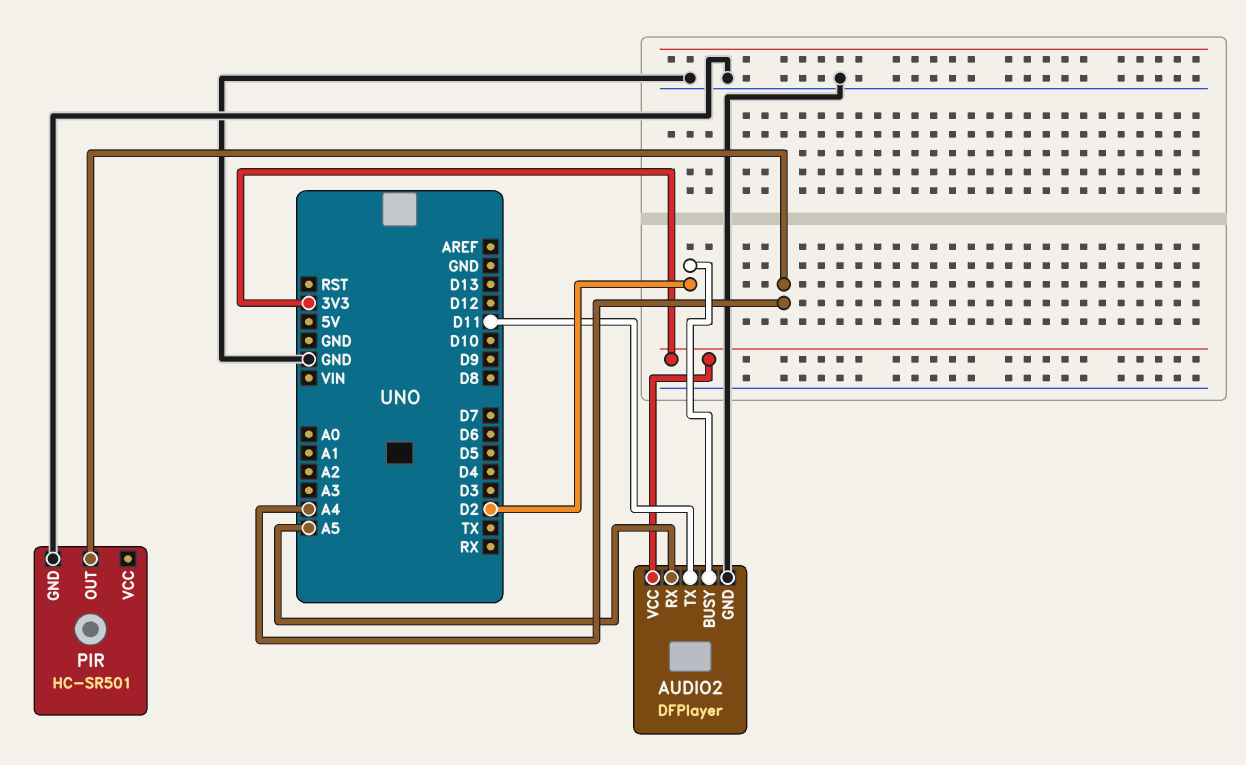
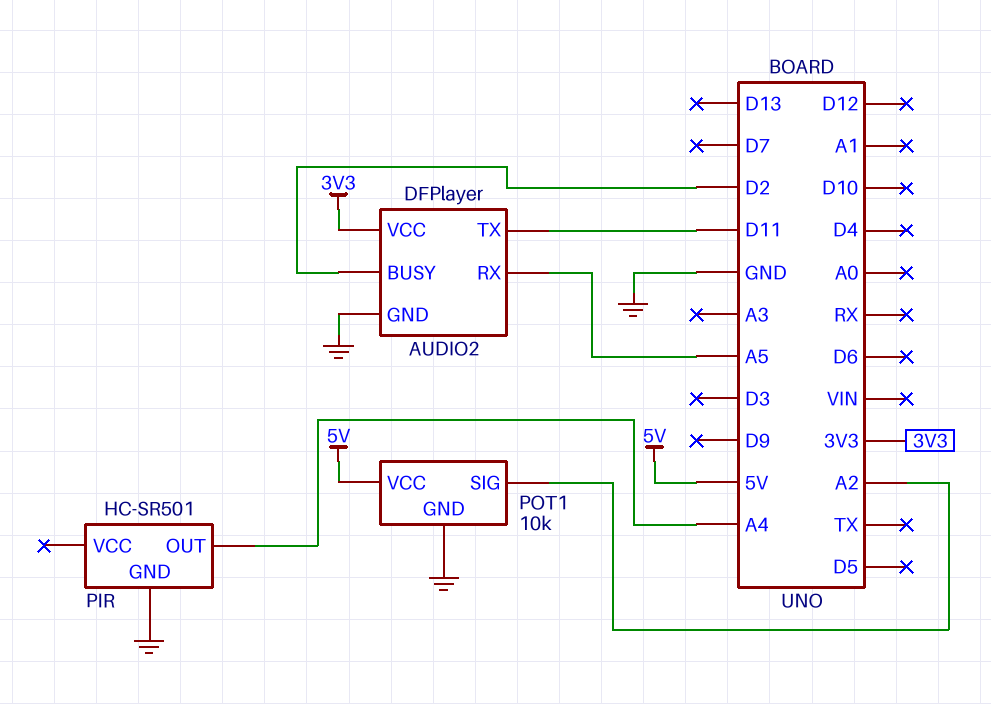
POT1: none -> 10k
POT1 pin GND: none -> GND
POT1 pin SIG: none -> A2
POT1 pin VCC: none -> 5V

